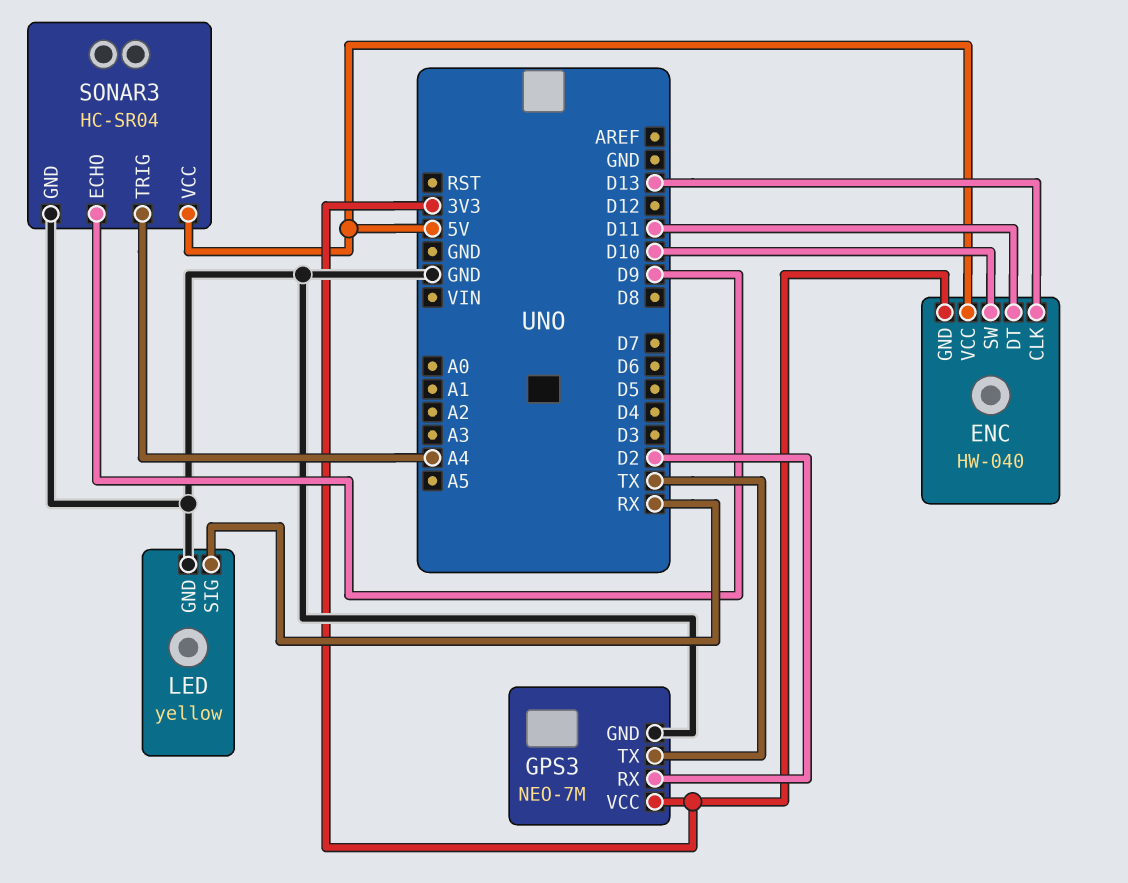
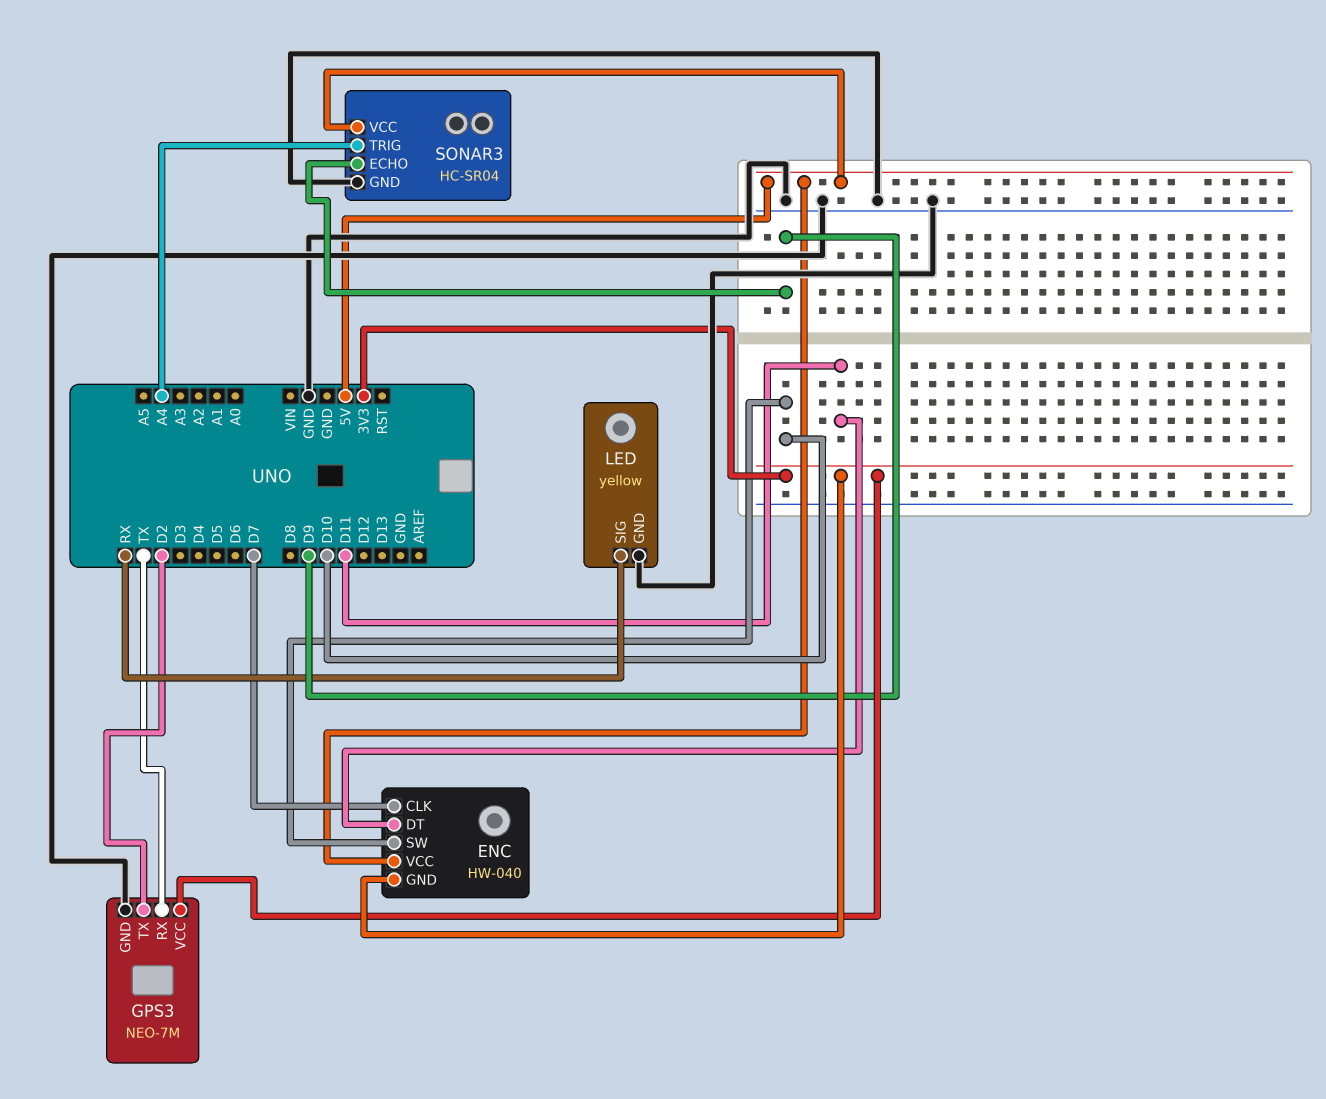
ENC pin CLK: D13 -> D7
GPS3 pin RX: D2 -> TX
GPS3 pin TX: TX -> D2

